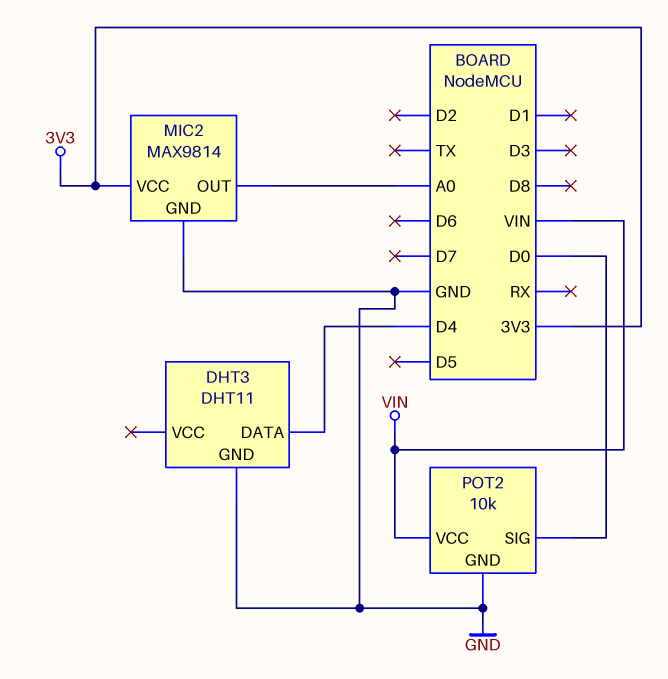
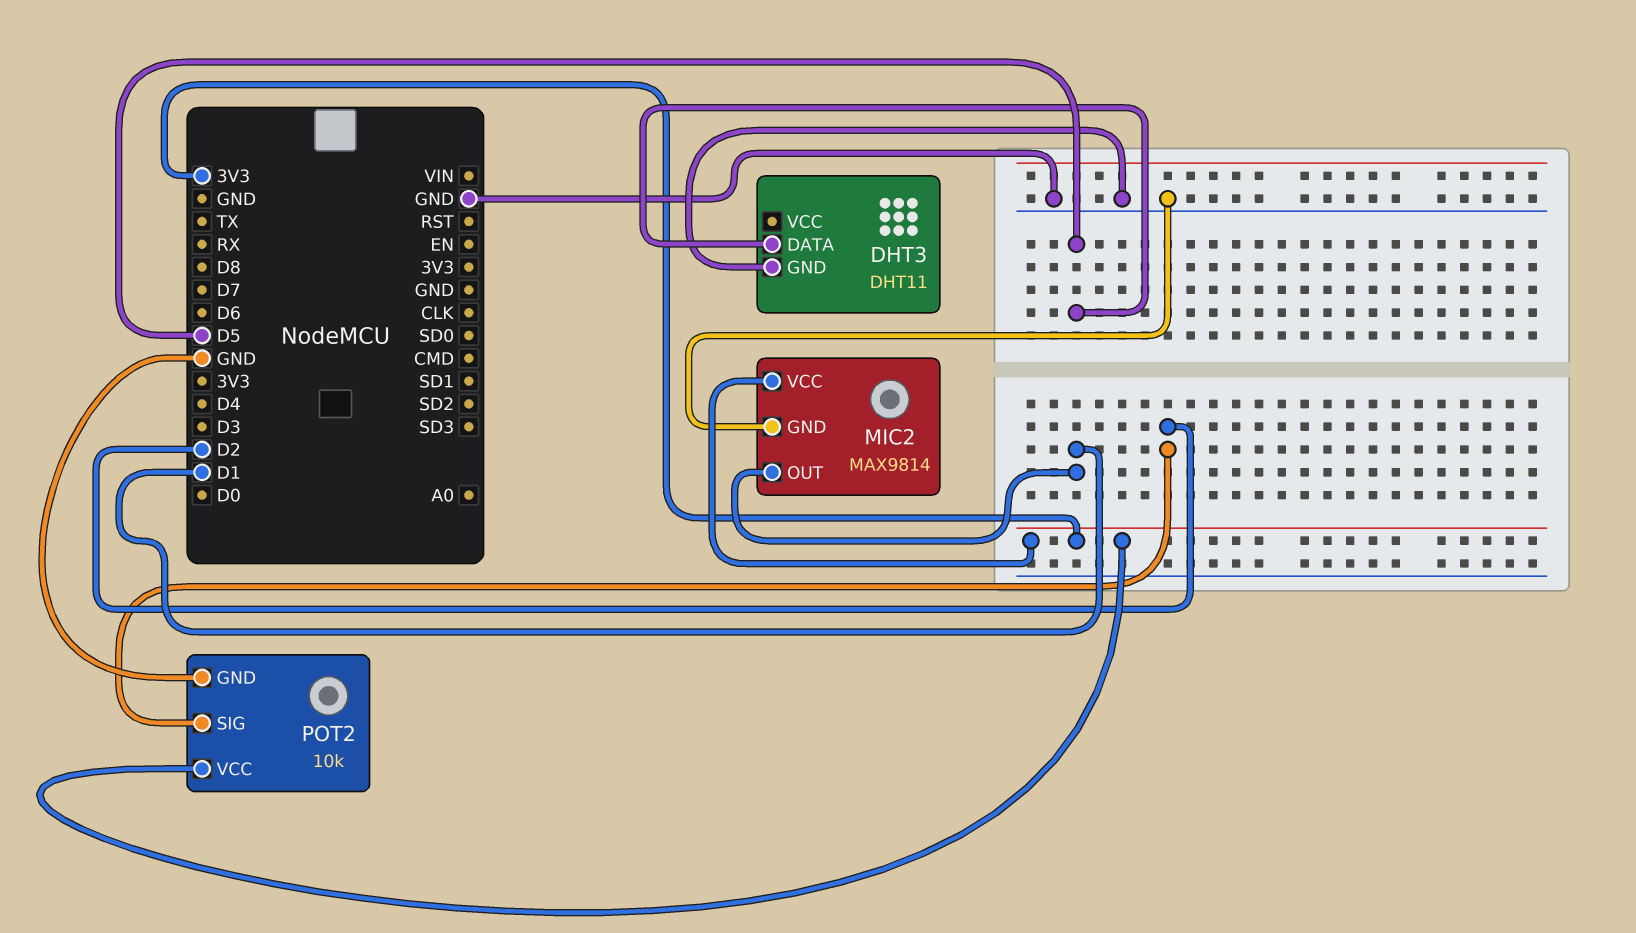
DHT3 pin DATA: D4 -> D5
MIC2 pin OUT: A0 -> D1
POT2 pin SIG: D0 -> D2
POT2 pin VCC: VIN -> 3V3

